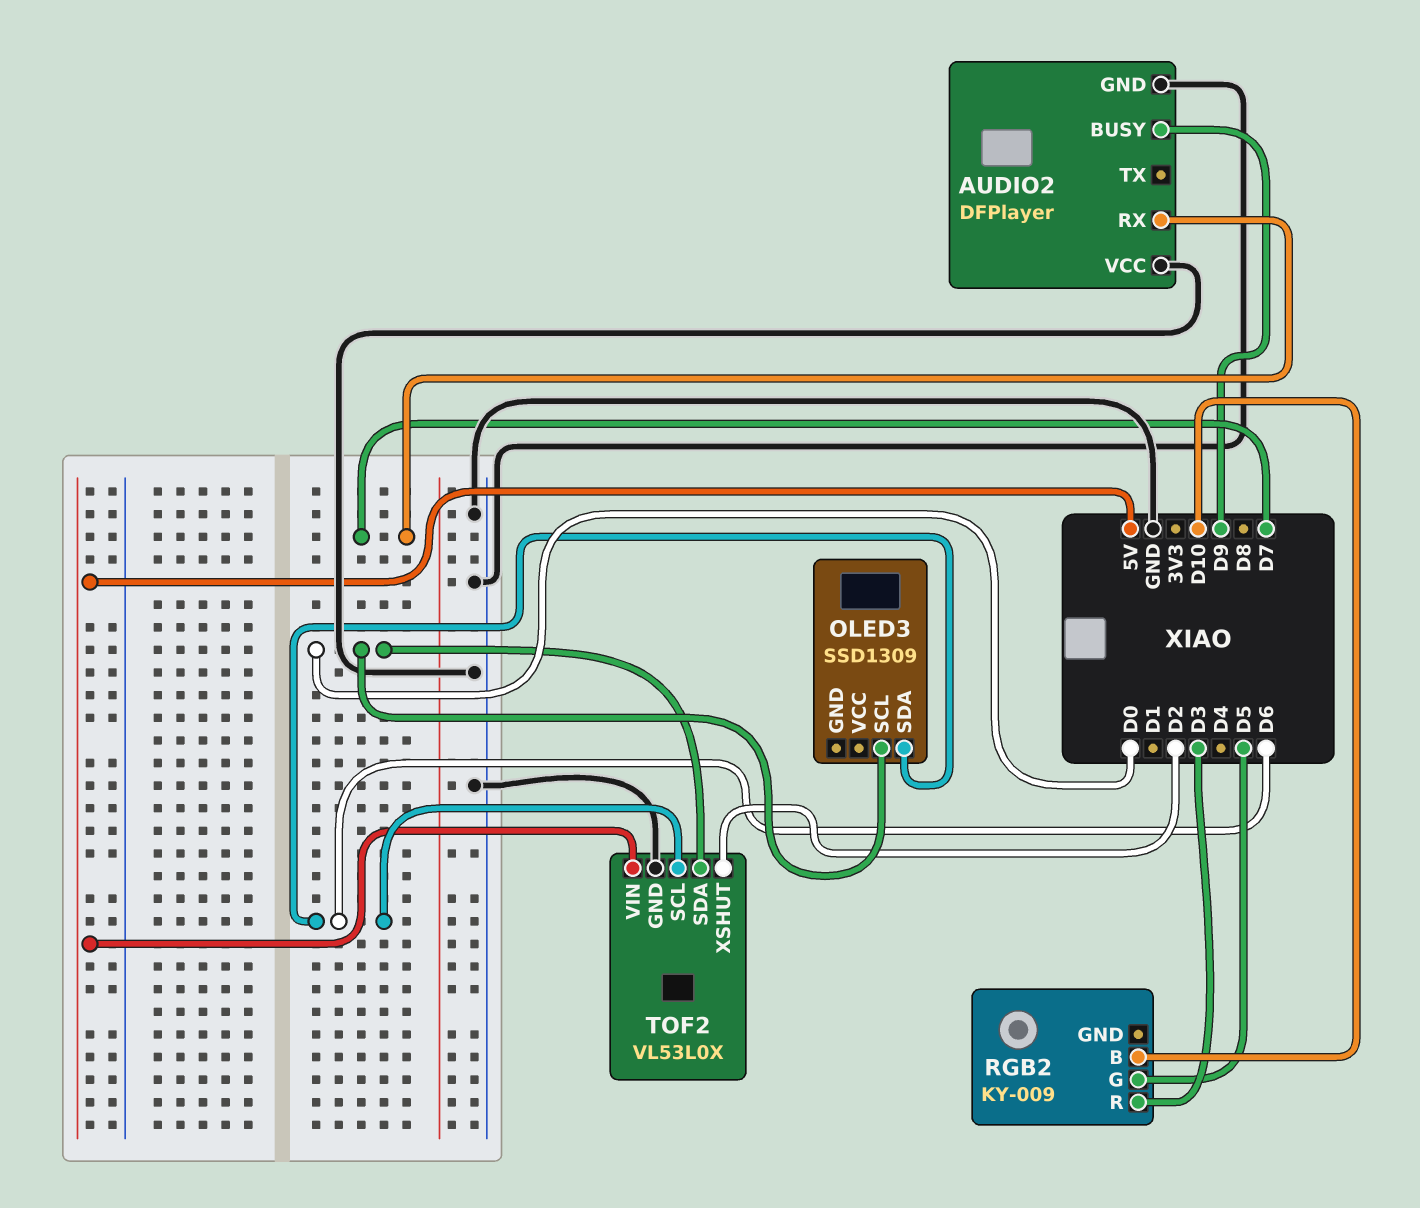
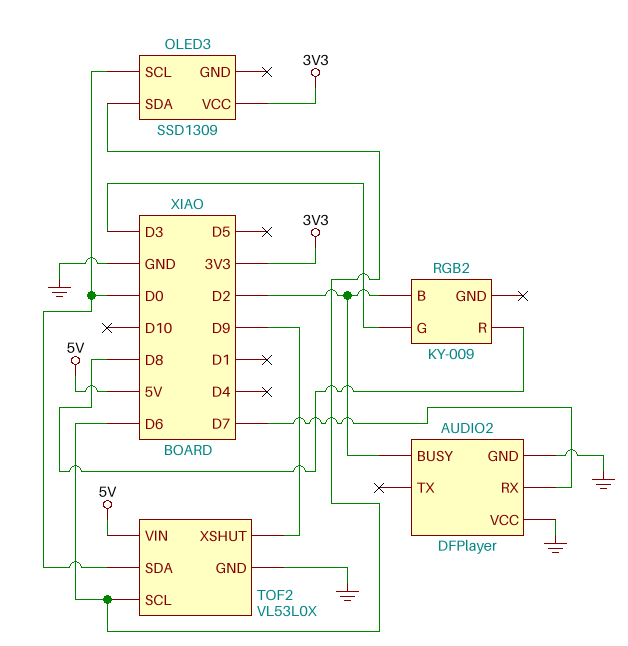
AUDIO2 pin BUSY: D9 -> D2
OLED3 pin VCC: none -> 3V3
RGB2 pin B: D10 -> D2
RGB2 pin G: D5 -> D3
RGB2 pin R: D3 -> D8
TOF2 pin XSHUT: D2 -> D9

